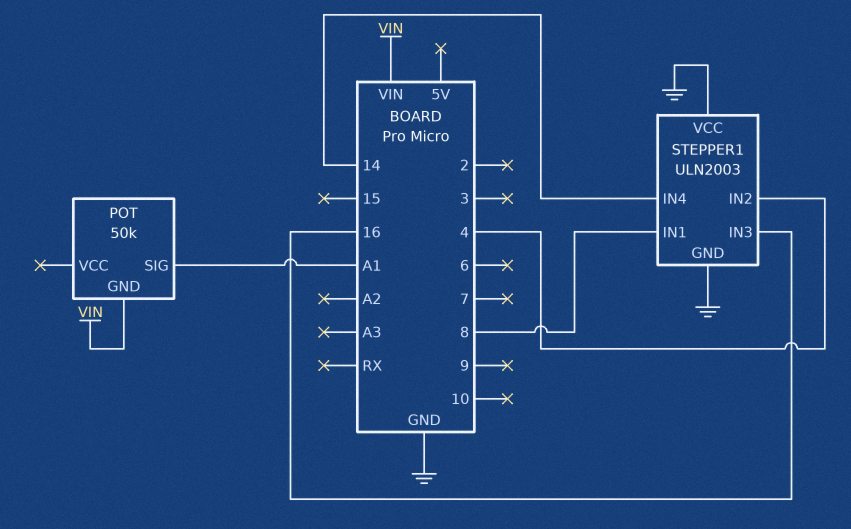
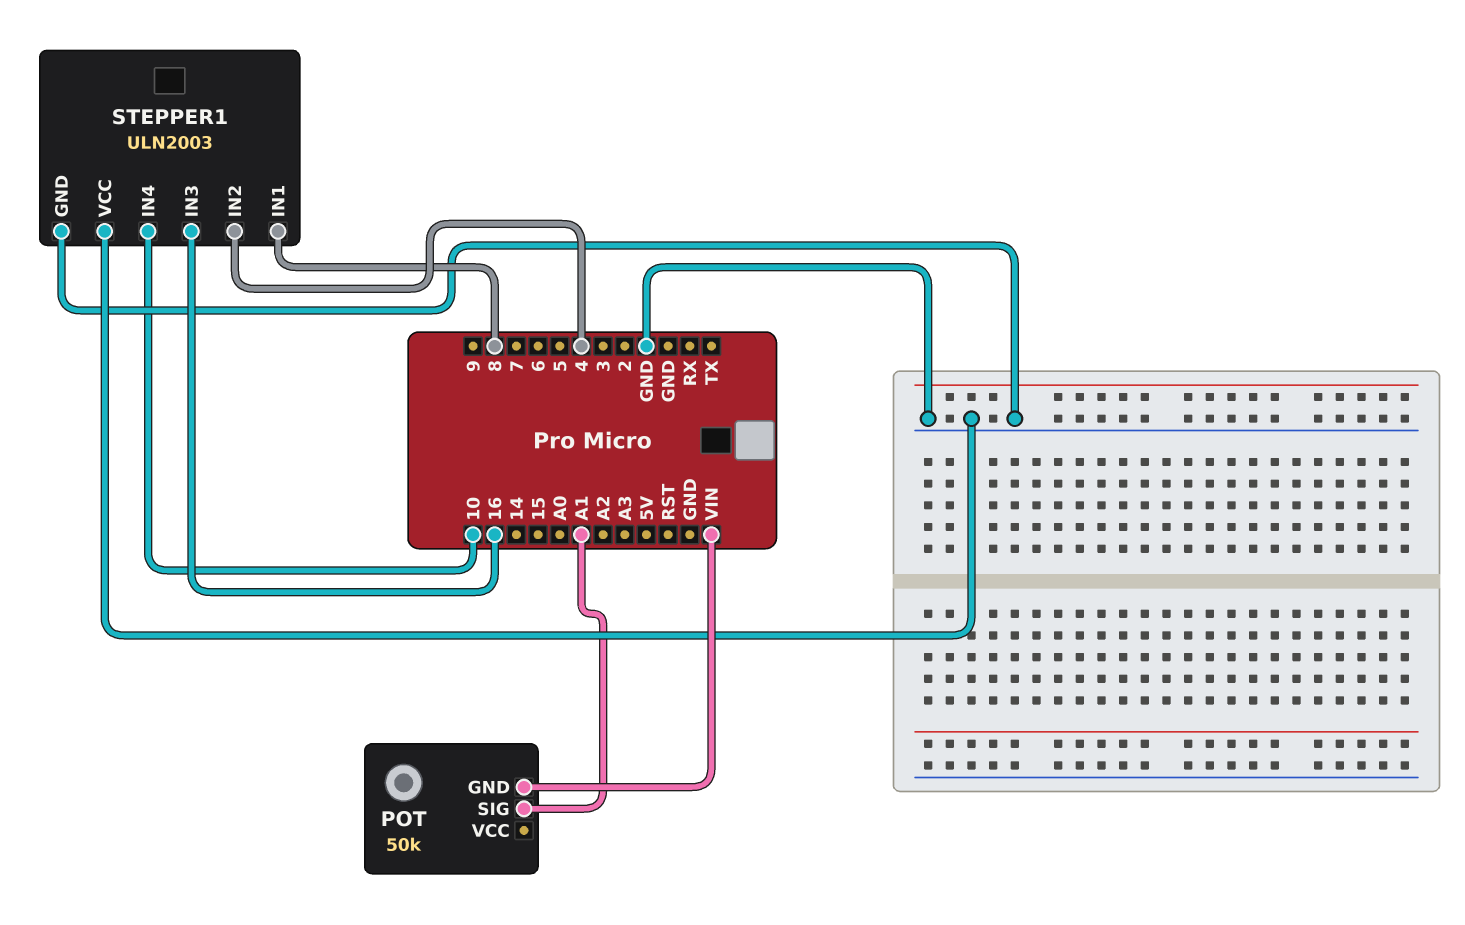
STEPPER1 pin IN4: 14 -> 10

